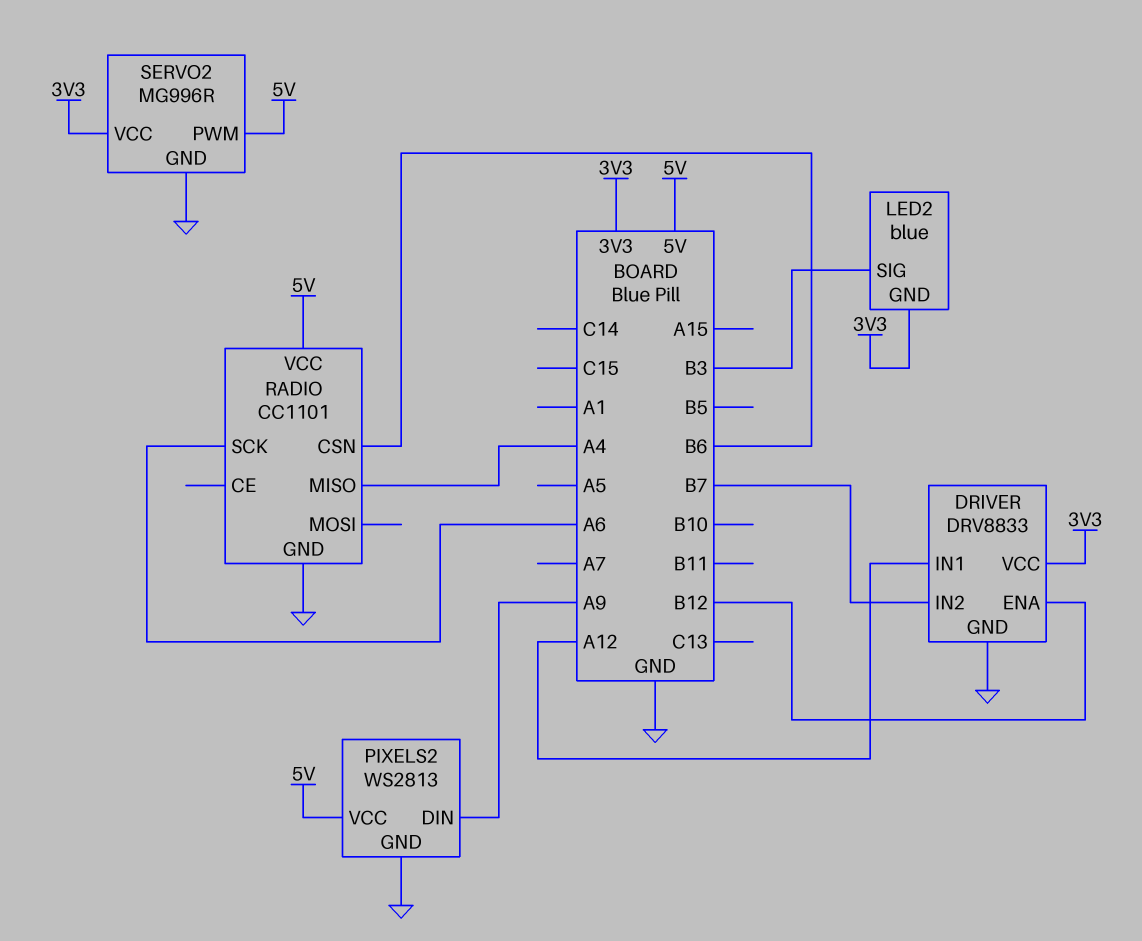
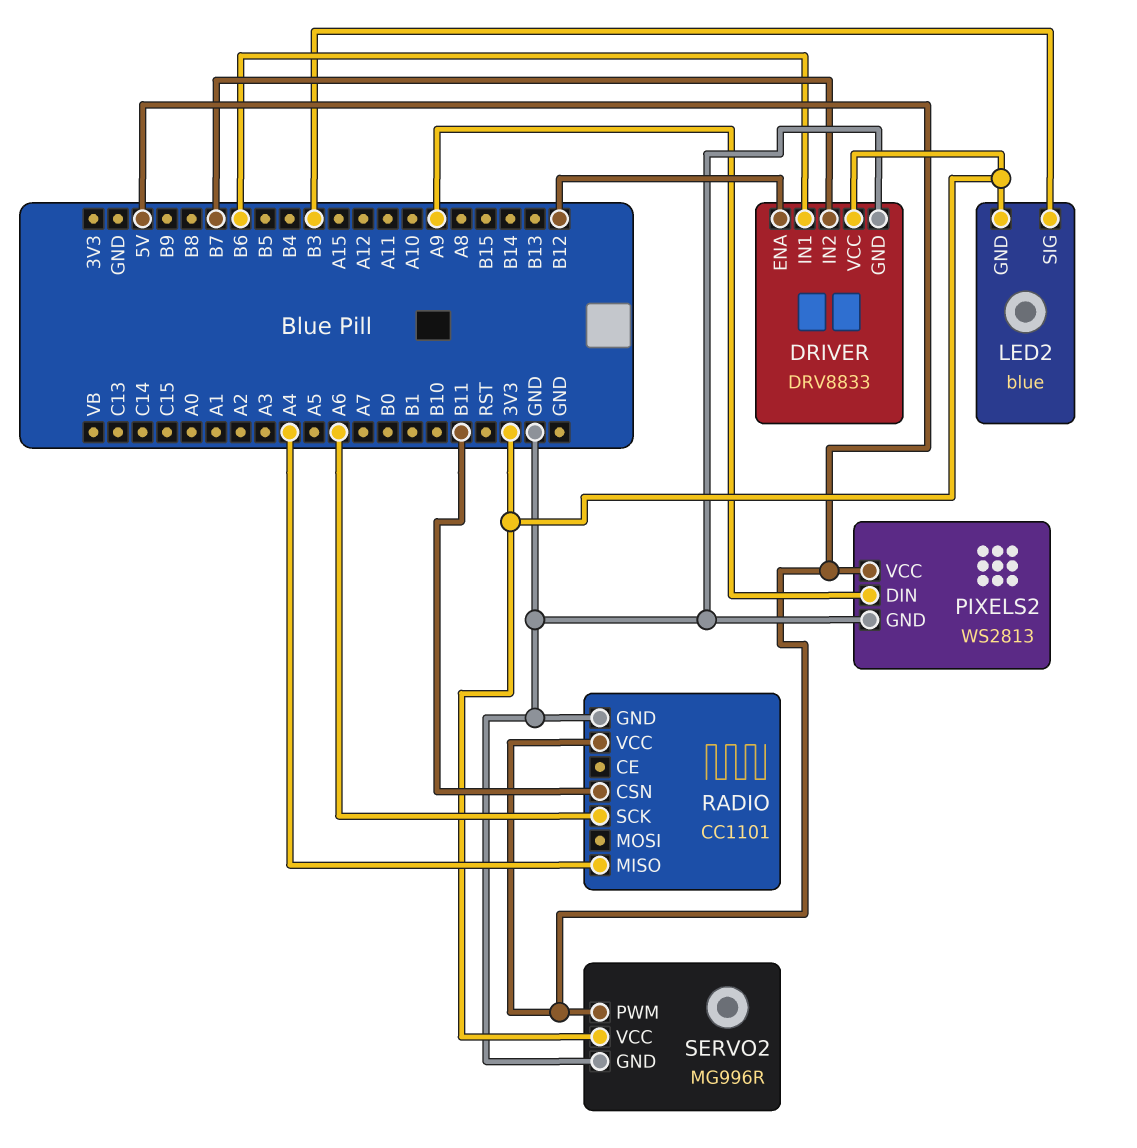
DRIVER pin IN1: A12 -> B6
RADIO pin CSN: B6 -> B11

